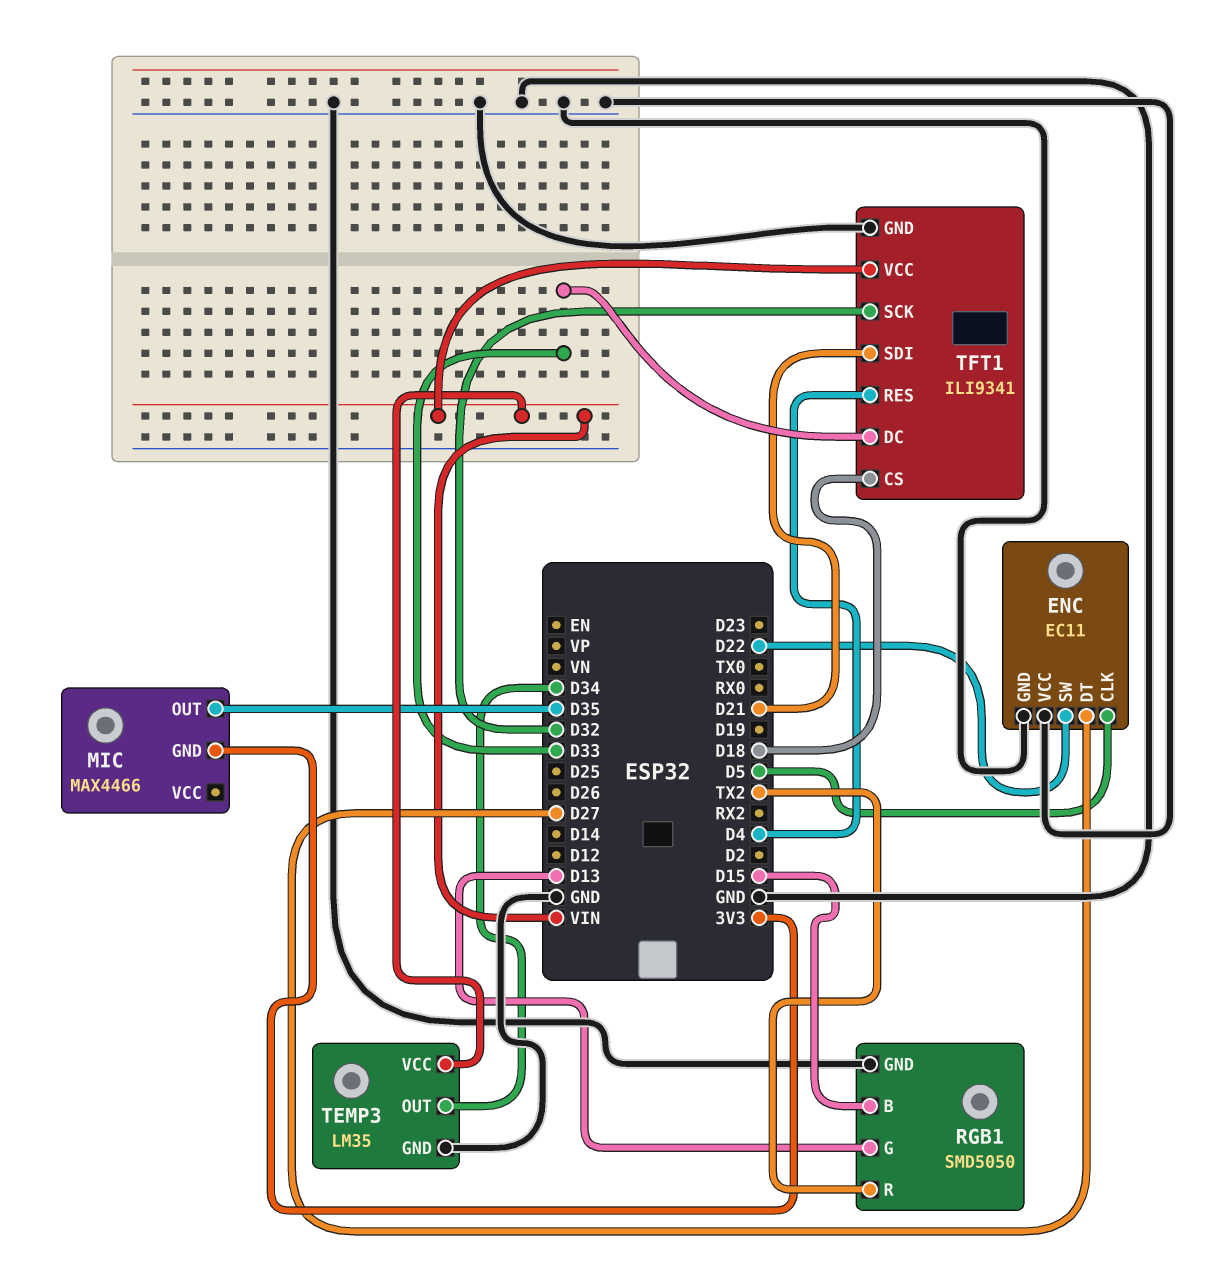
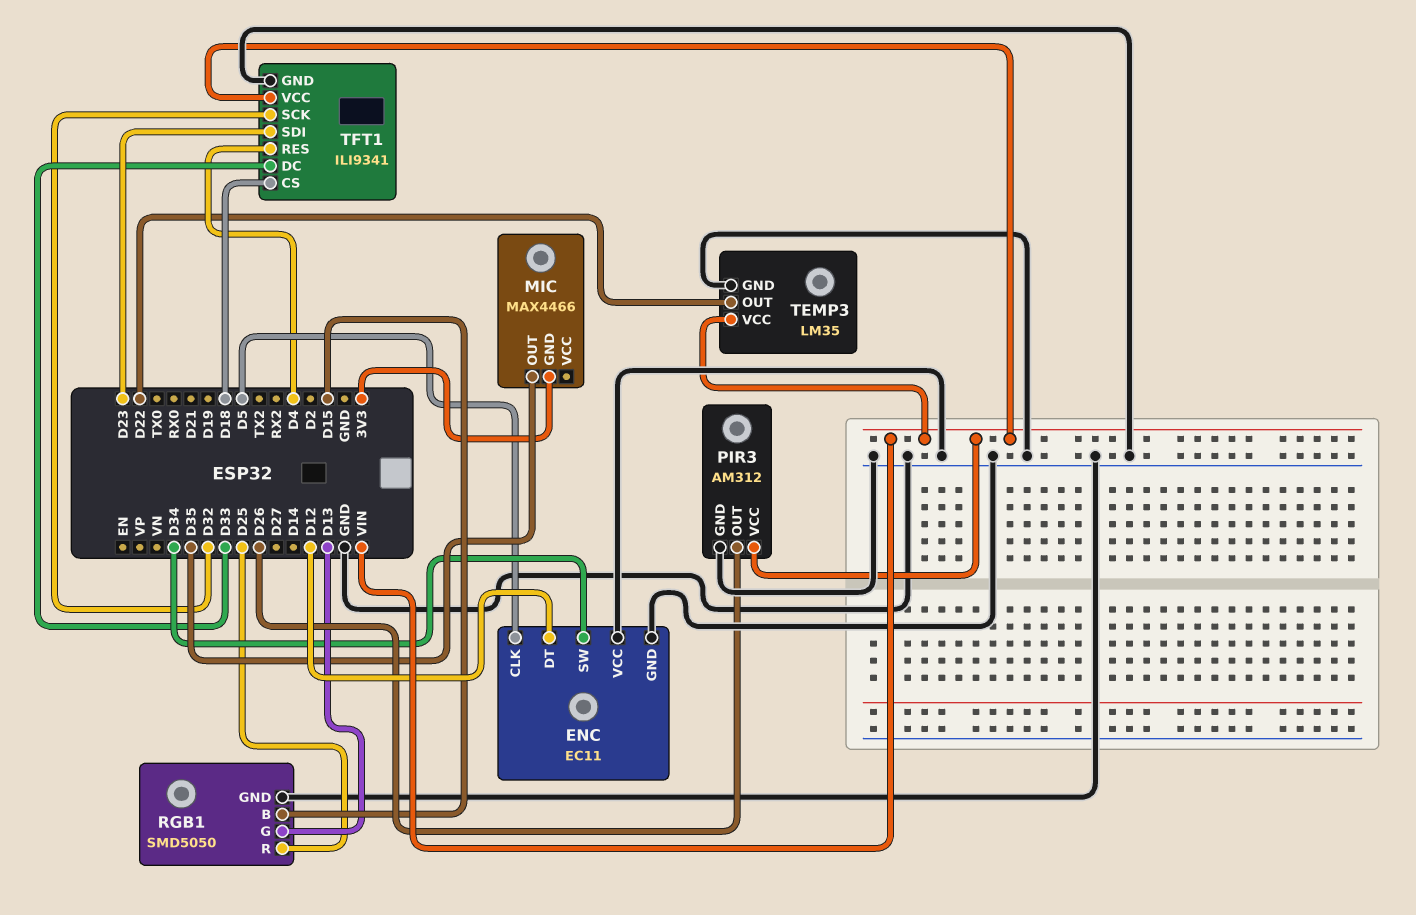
ENC pin DT: D27 -> D12
ENC pin SW: D22 -> D34
PIR3: none -> AM312
PIR3 pin GND: none -> GND
PIR3 pin OUT: none -> D26
PIR3 pin VCC: none -> VIN
RGB1 pin R: TX2 -> D25
TEMP3 pin OUT: D34 -> D22
TFT1 pin SDI: D21 -> D23

